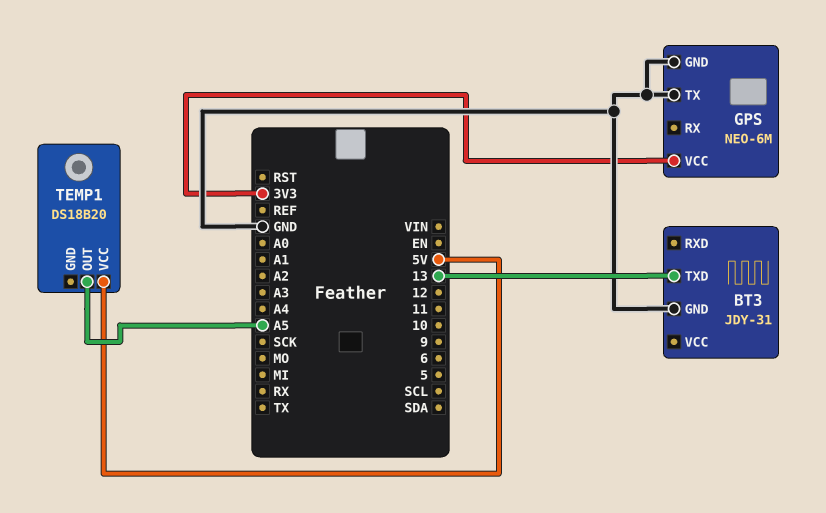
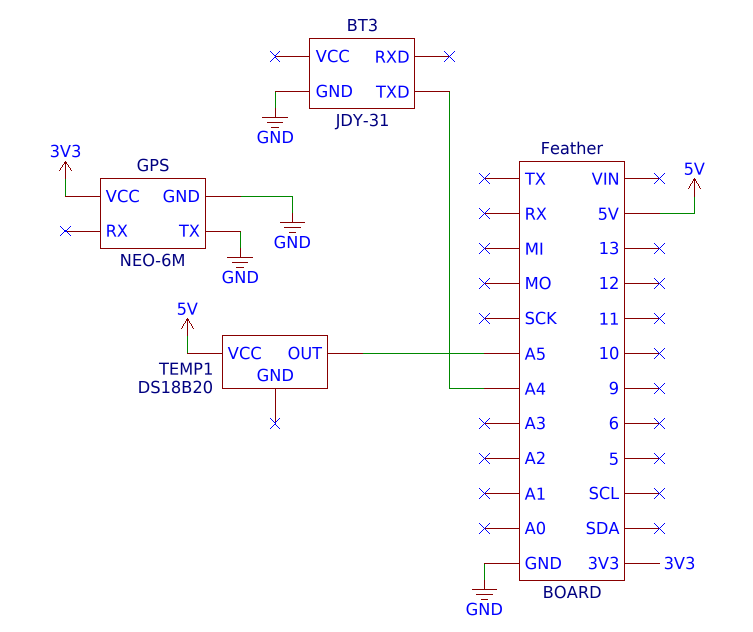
BT3 pin TXD: 13 -> A4

